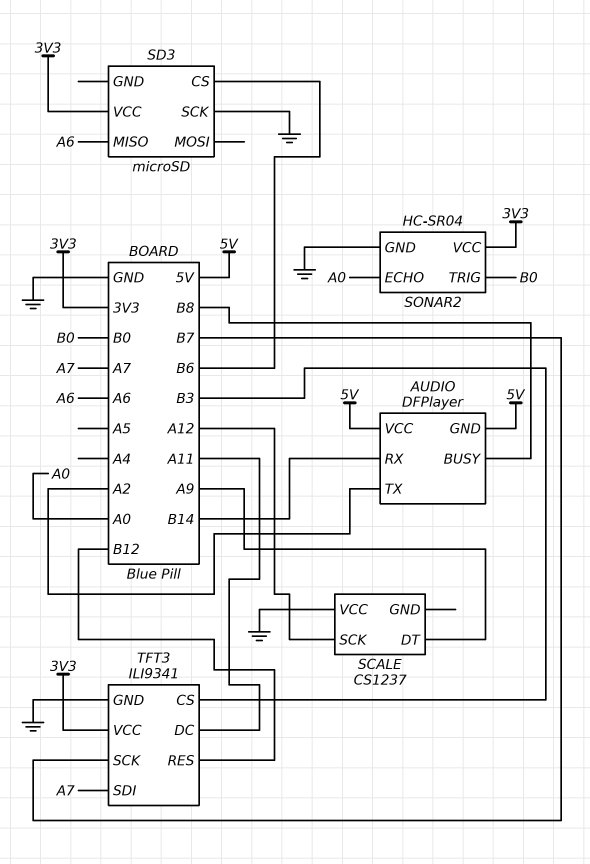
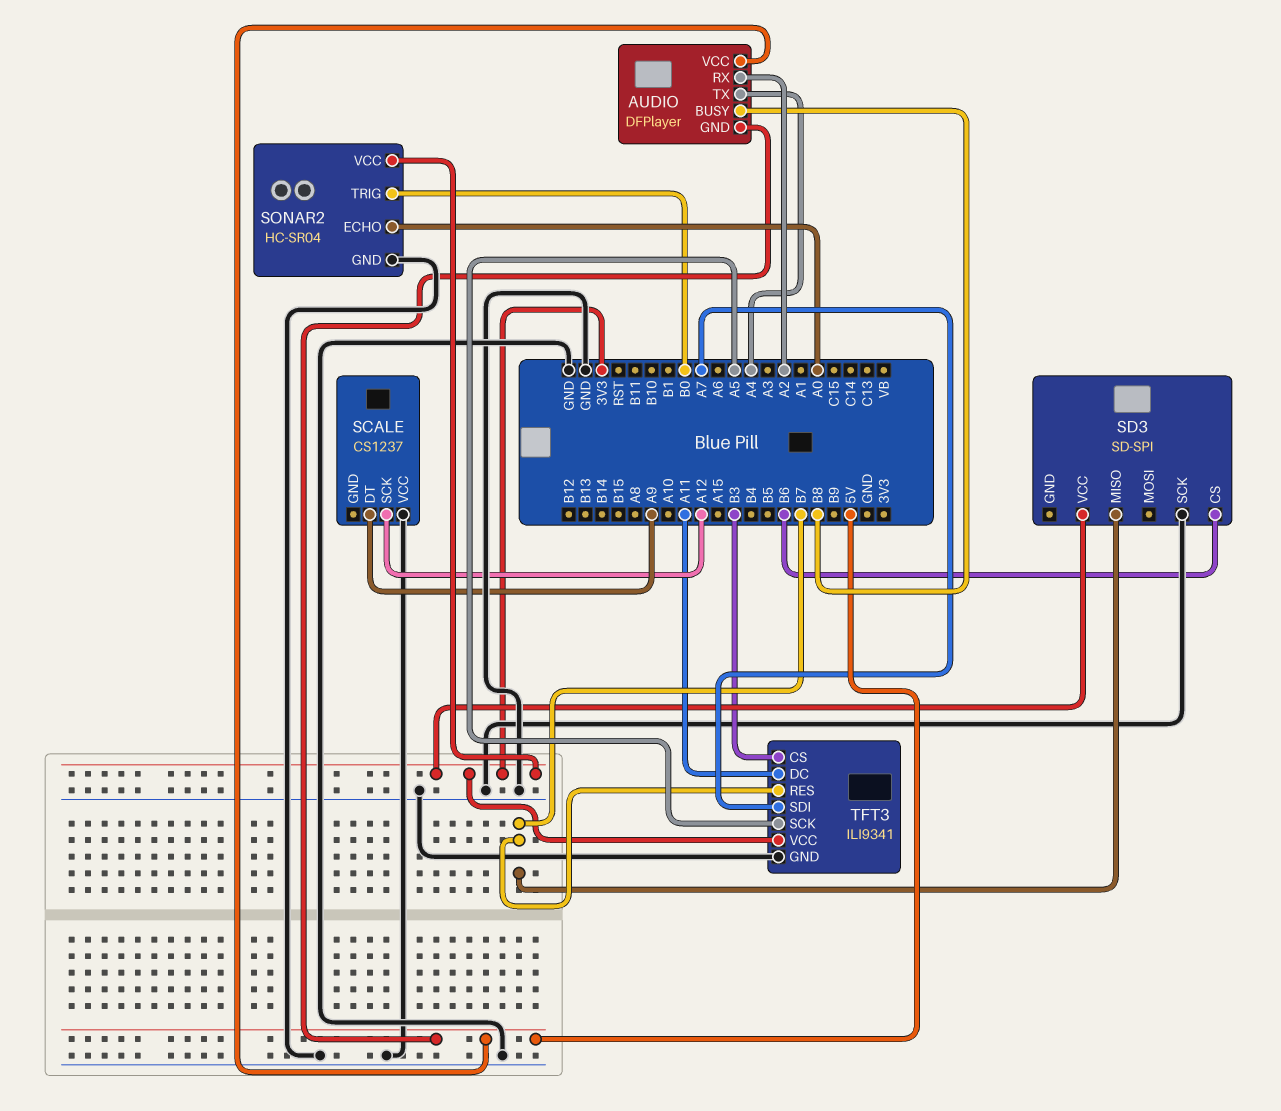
AUDIO pin RX: B14 -> A2
AUDIO pin TX: A2 -> A4
SD3: microSD -> SD-SPI
SD3 pin MISO: A6 -> B7
TFT3 pin RES: B12 -> B7
TFT3 pin SCK: B7 -> A5

